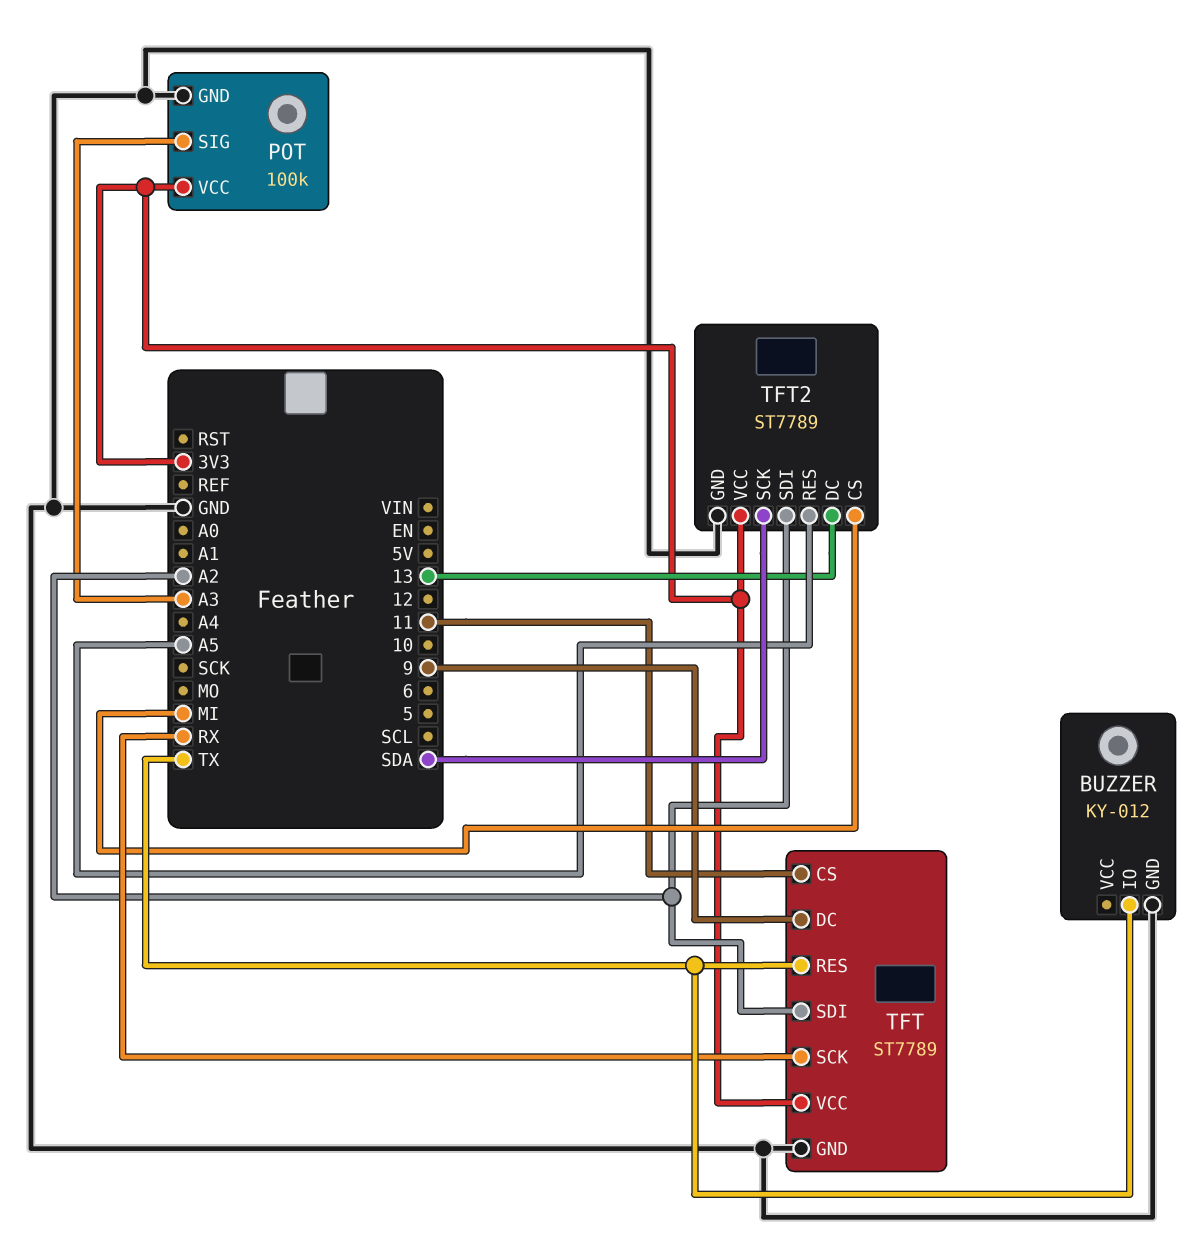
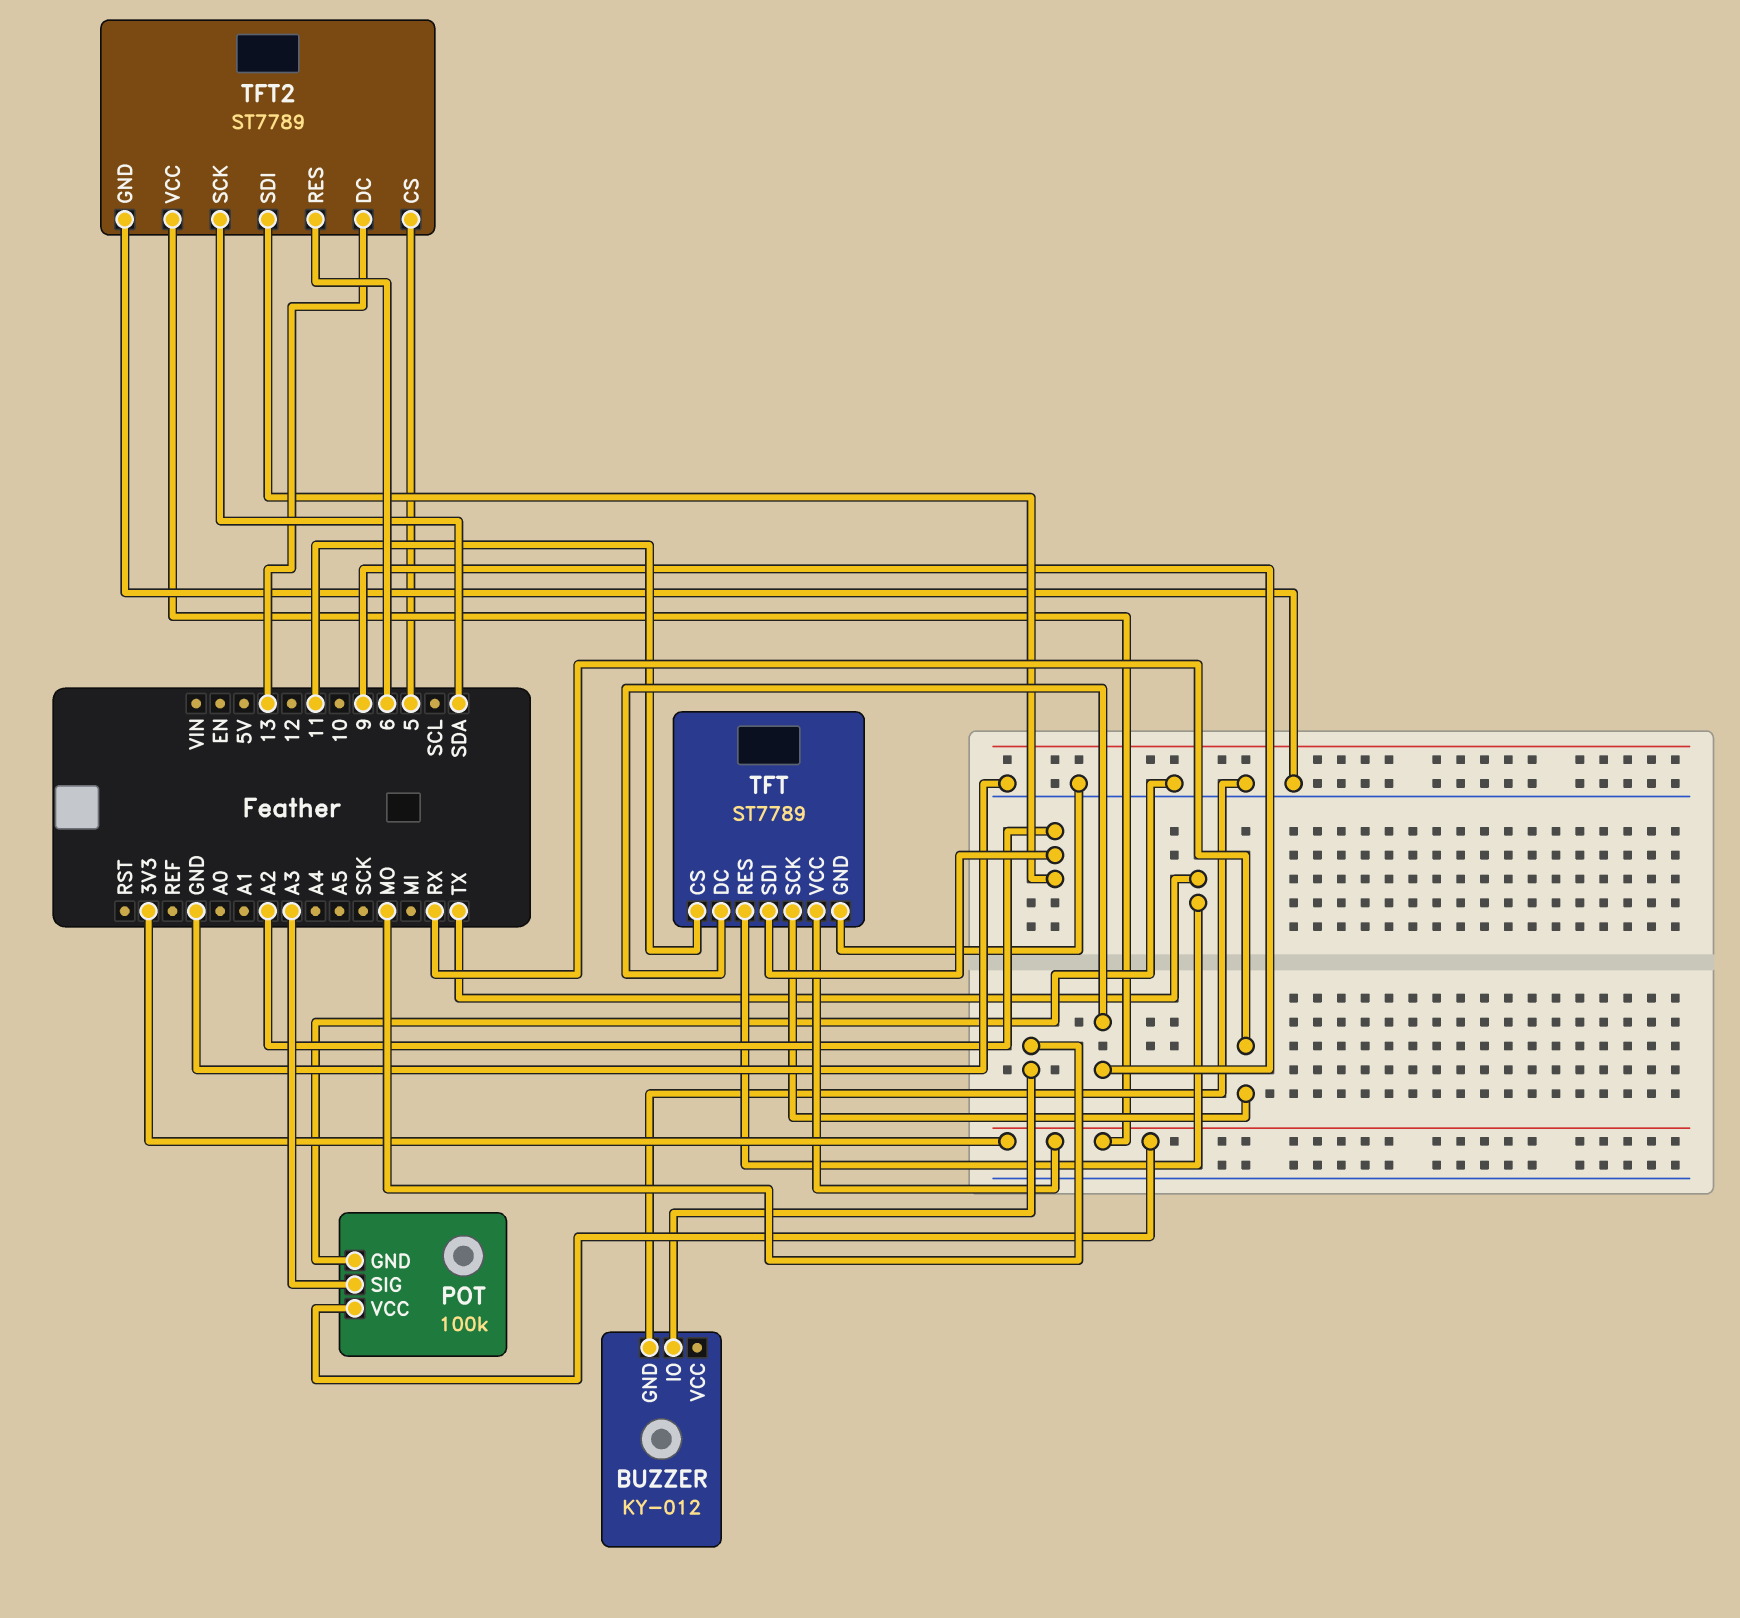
BUZZER pin IO: TX -> MO
TFT2 pin CS: MI -> 5
TFT2 pin RES: A5 -> 6

